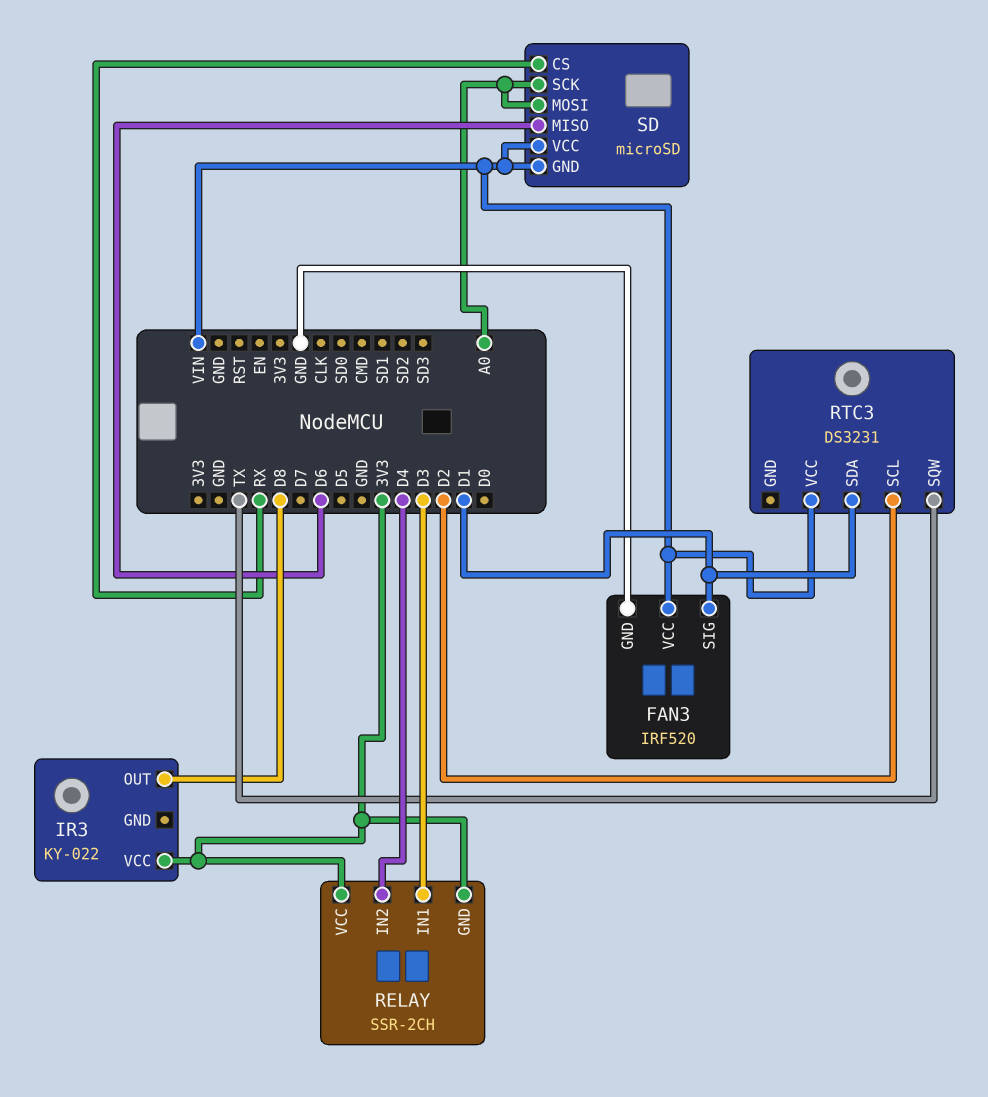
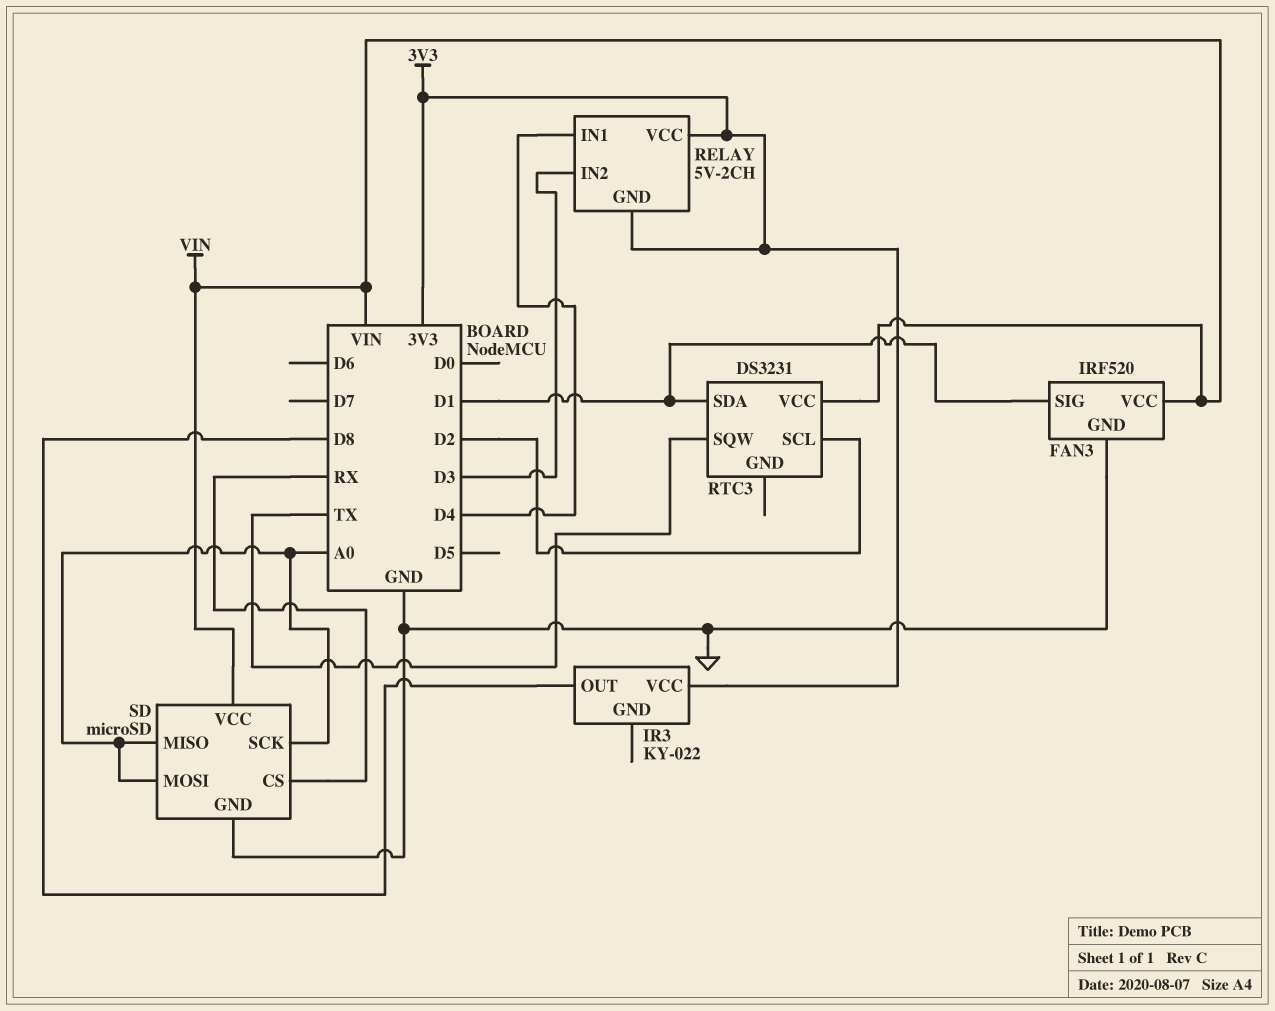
RELAY: SSR-2CH -> 5V-2CH
RELAY pin IN1: D3 -> D4
RELAY pin IN2: D4 -> D3
SD pin GND: VIN -> GND
SD pin MISO: D6 -> A0

